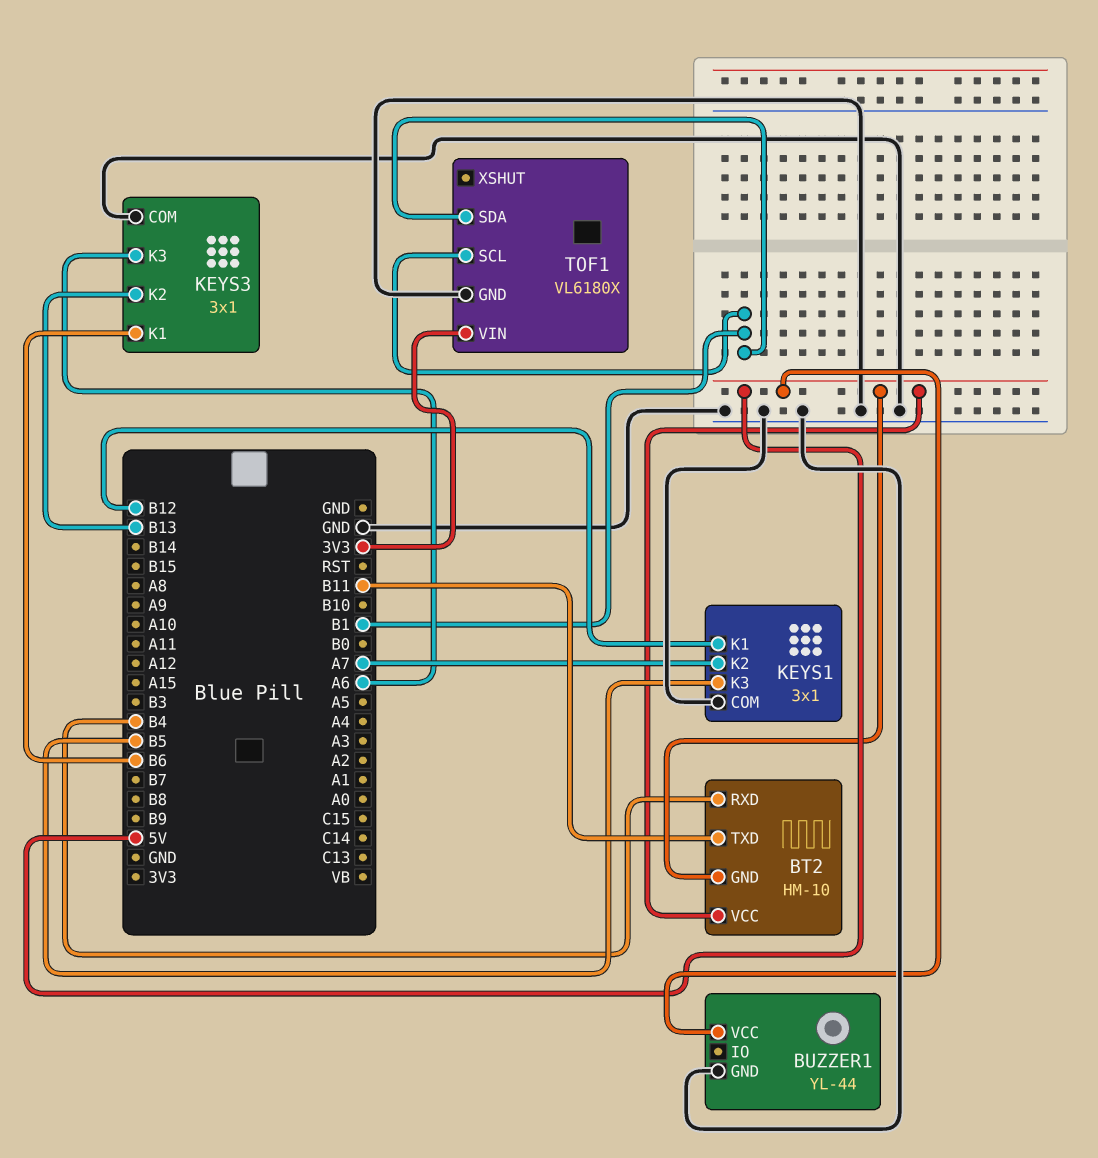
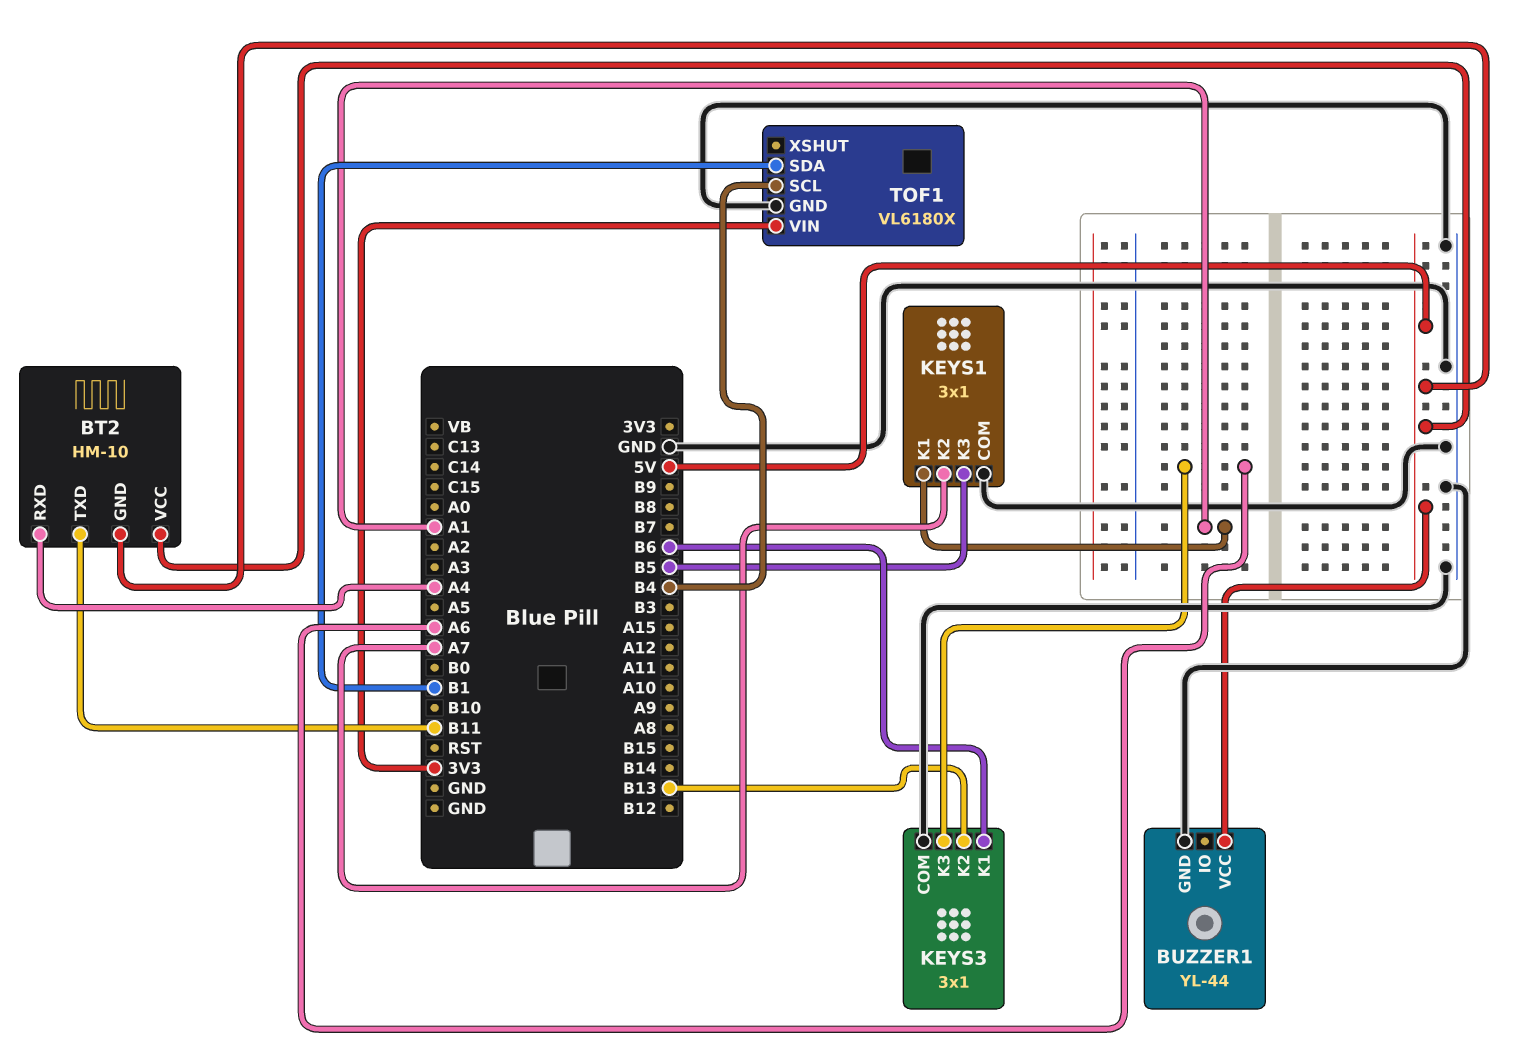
BT2 pin RXD: B4 -> A4
KEYS1 pin K1: B12 -> A1
TOF1 pin SCL: B1 -> B4

